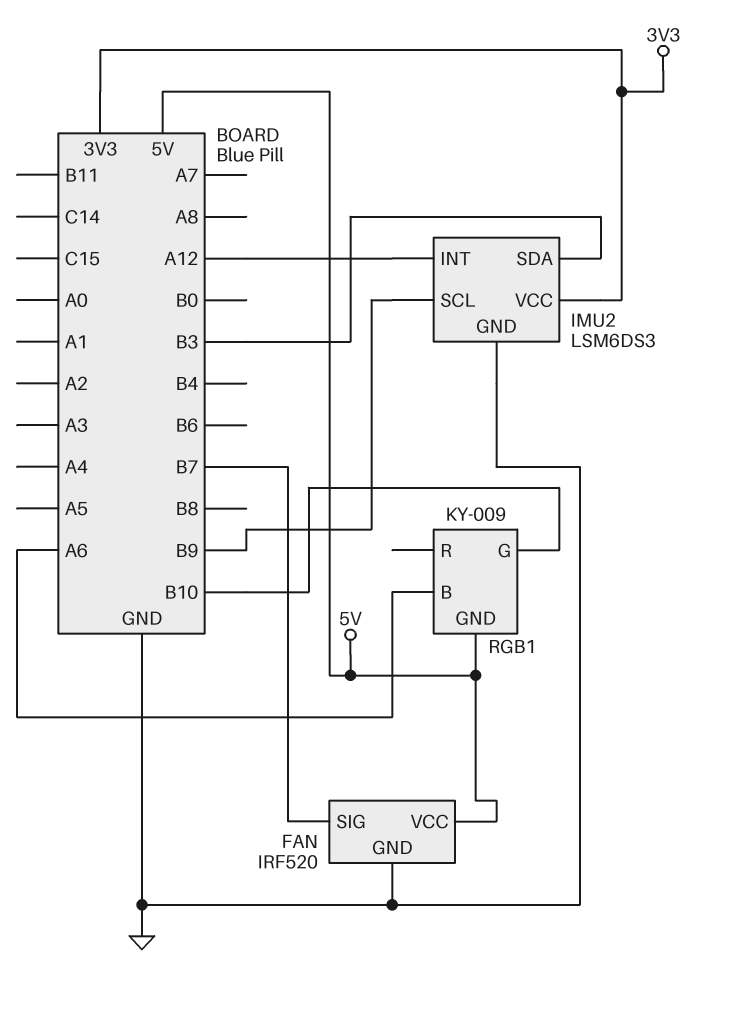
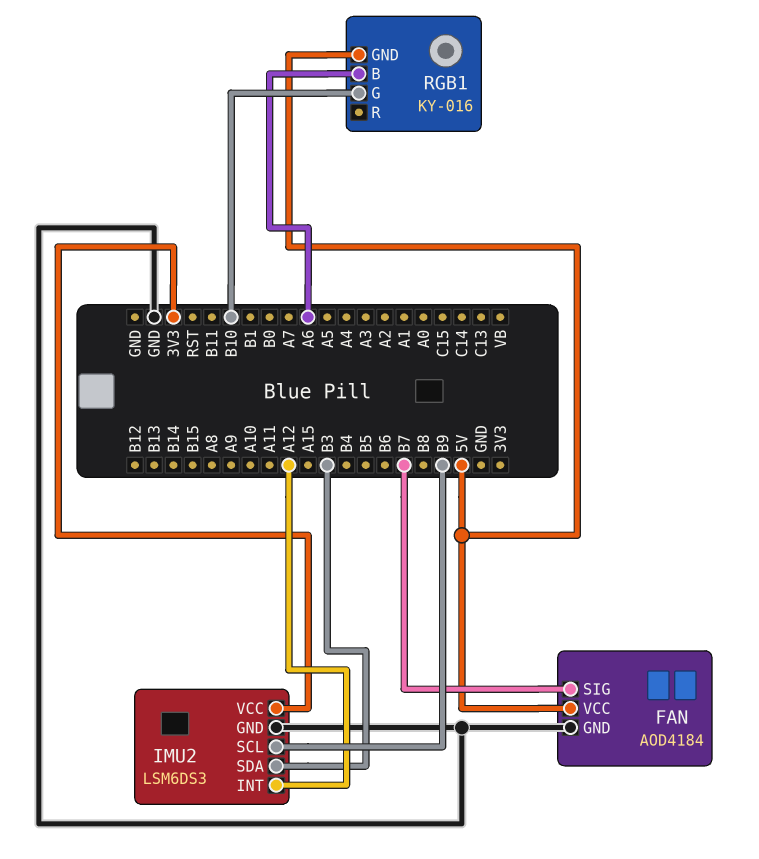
FAN: IRF520 -> AOD4184
RGB1: KY-009 -> KY-016

